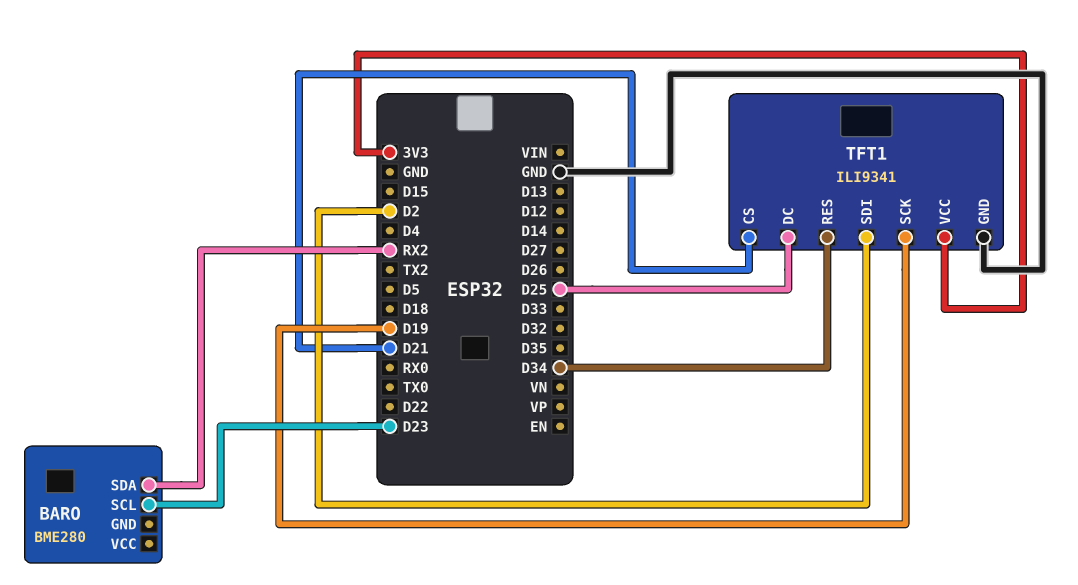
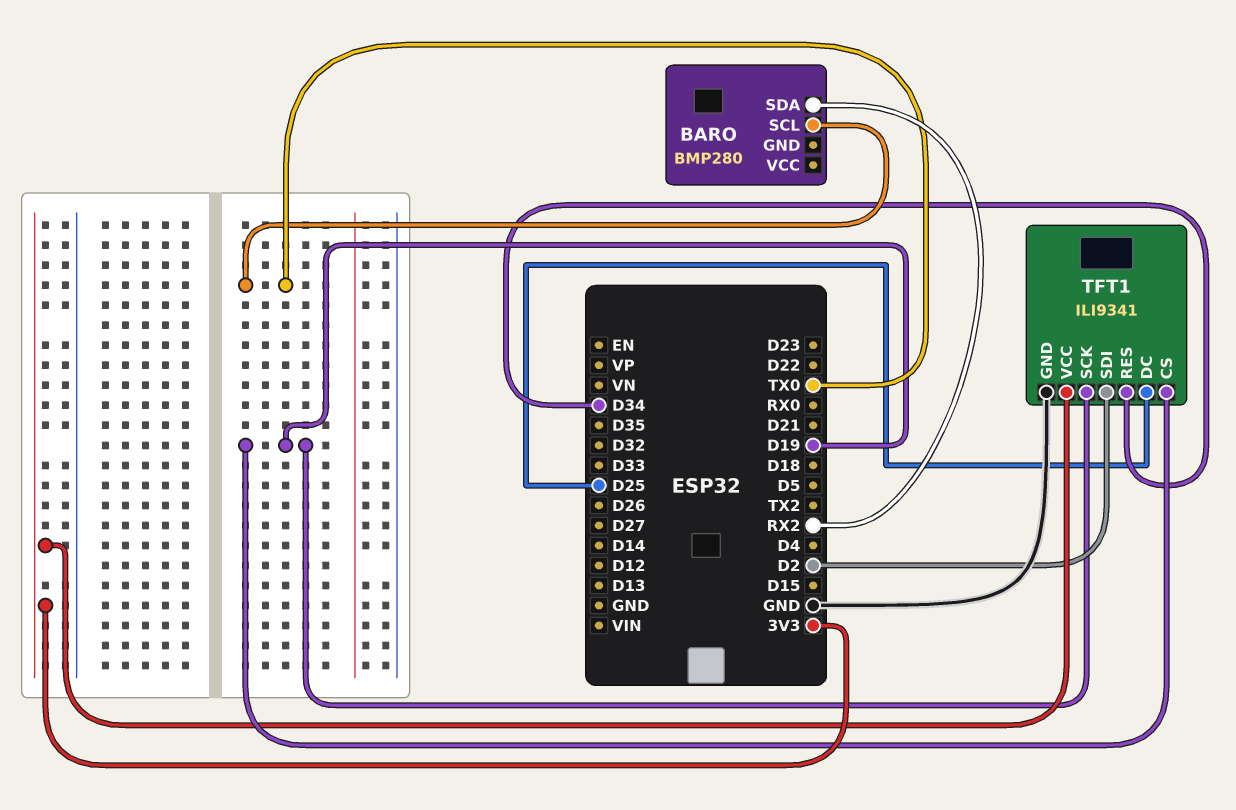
BARO: BME280 -> BMP280
BARO pin SCL: D23 -> TX0
TFT1 pin CS: D21 -> D19

